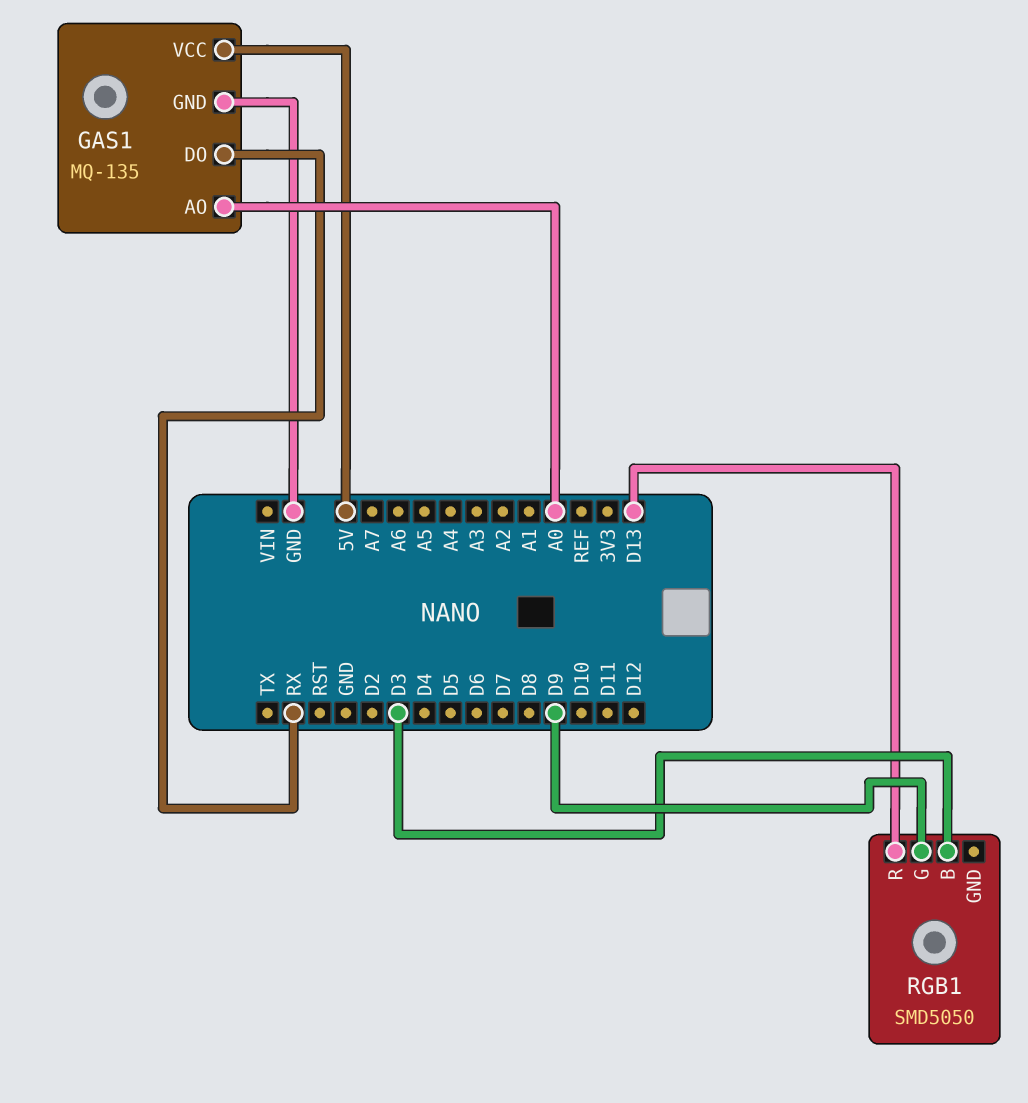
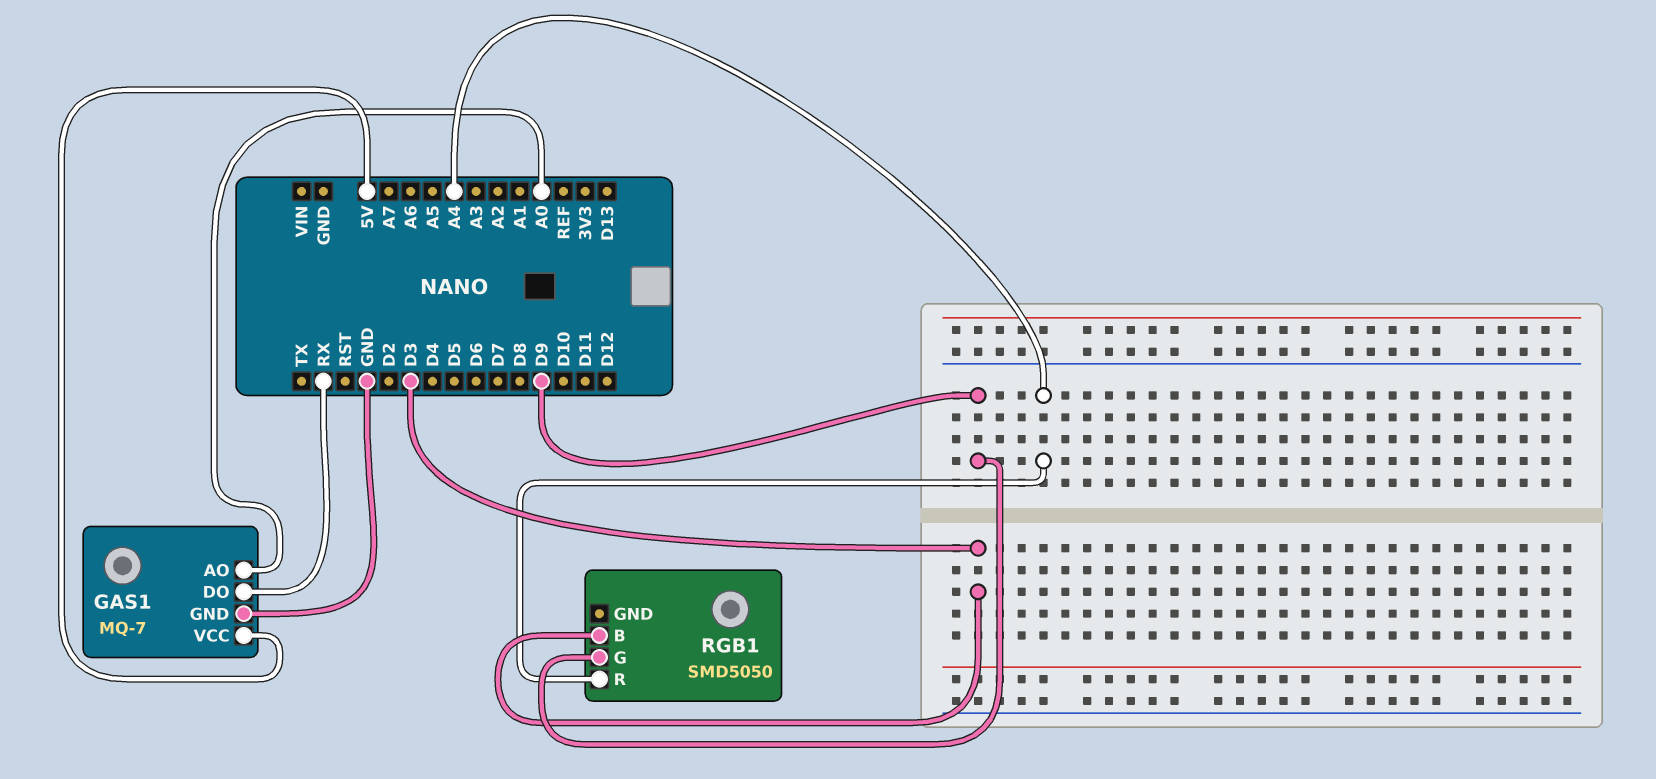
GAS1: MQ-135 -> MQ-7
RGB1 pin R: D13 -> A4

